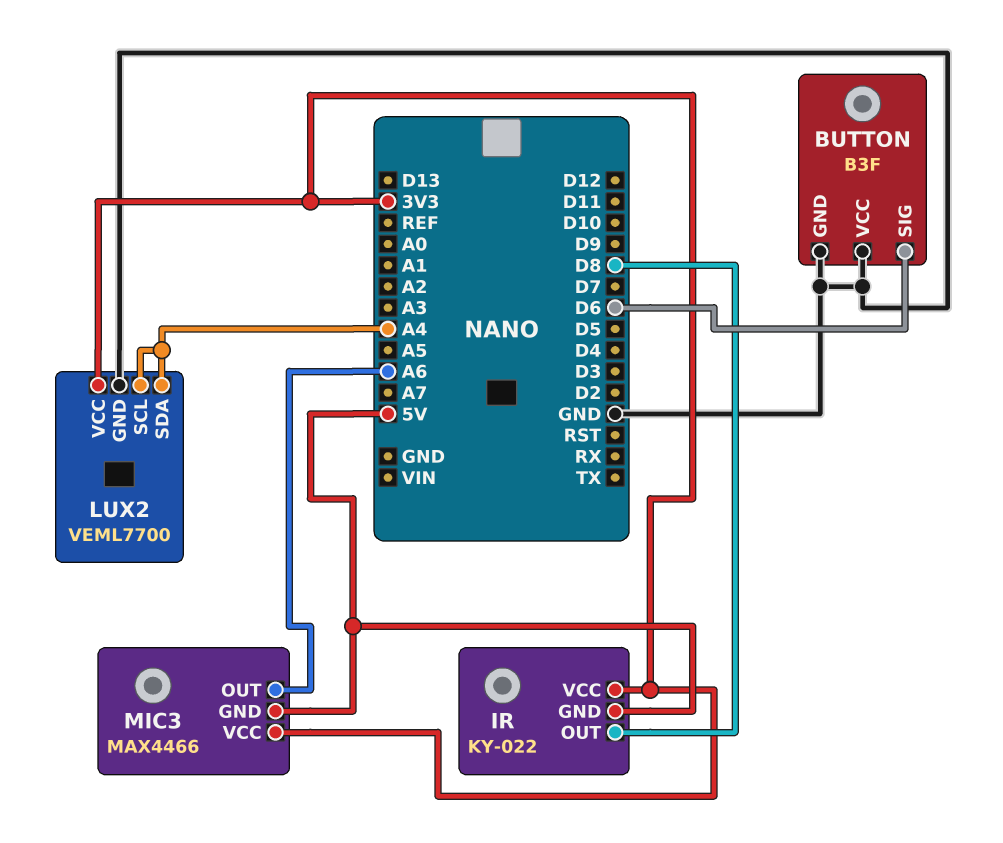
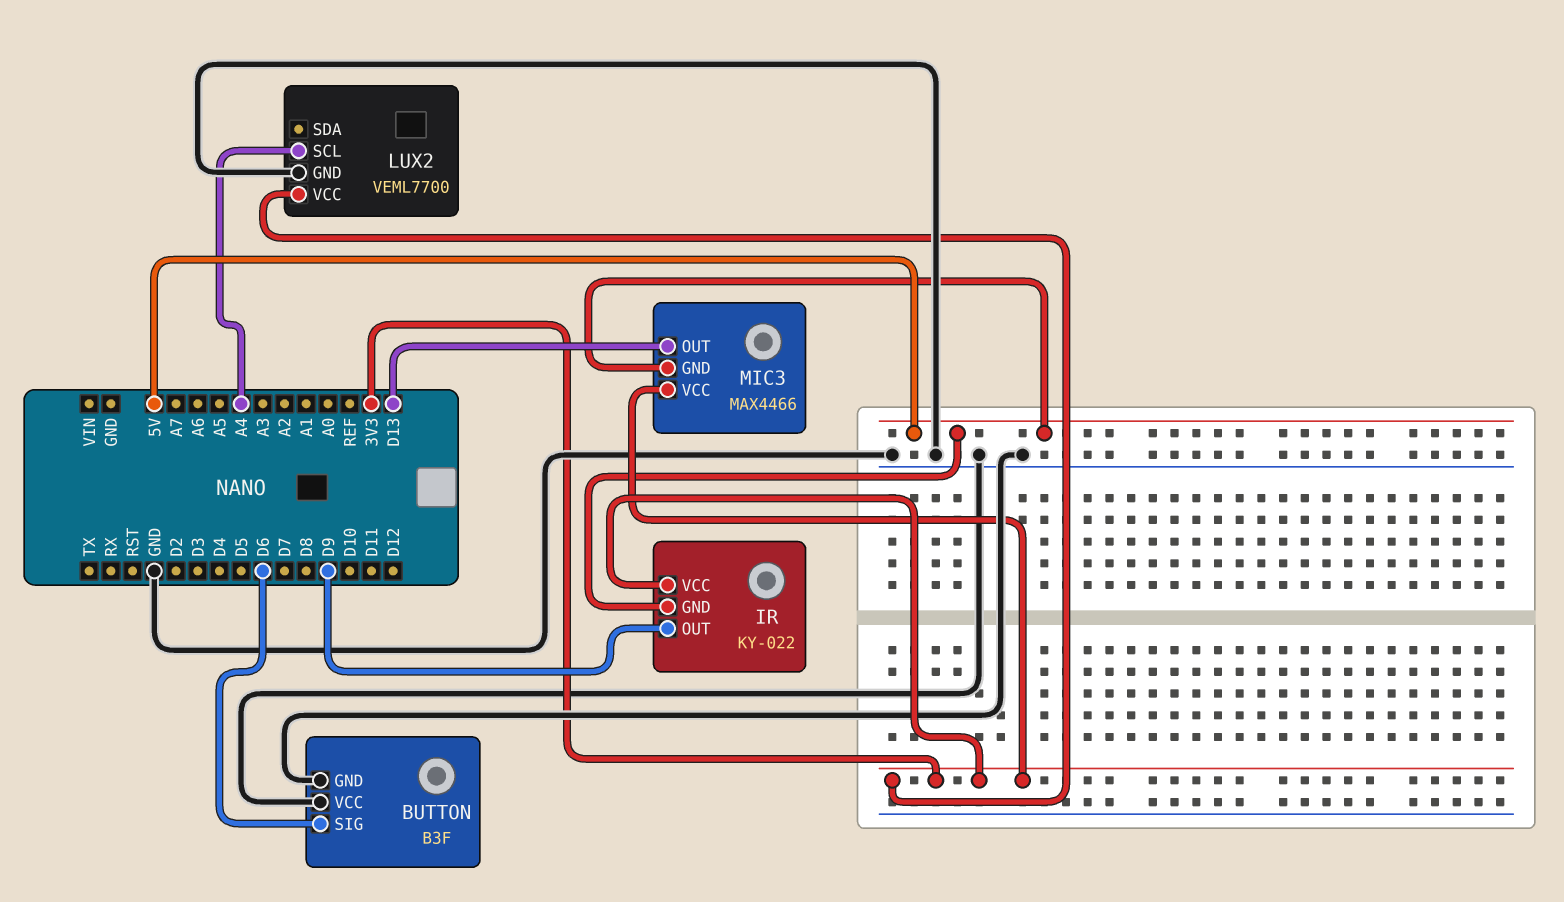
IR pin OUT: D8 -> D9
LUX2 pin SDA: A4 -> none
MIC3 pin OUT: A6 -> D13

